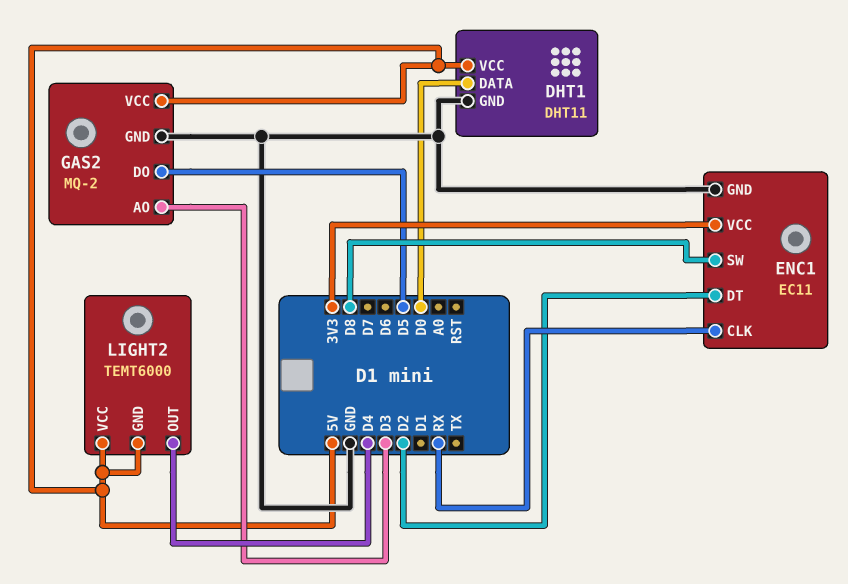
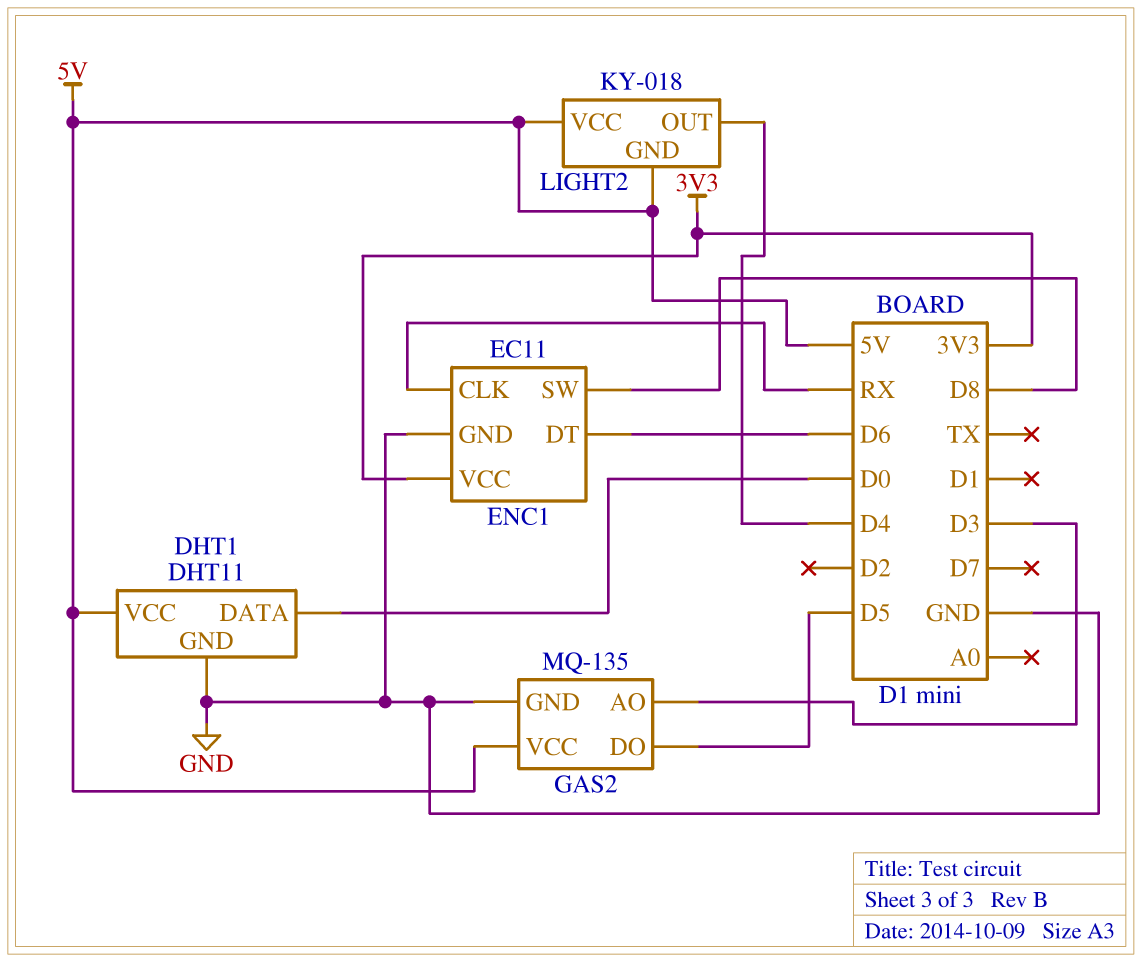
ENC1 pin DT: D2 -> D6
GAS2: MQ-2 -> MQ-135
LIGHT2: TEMT6000 -> KY-018

